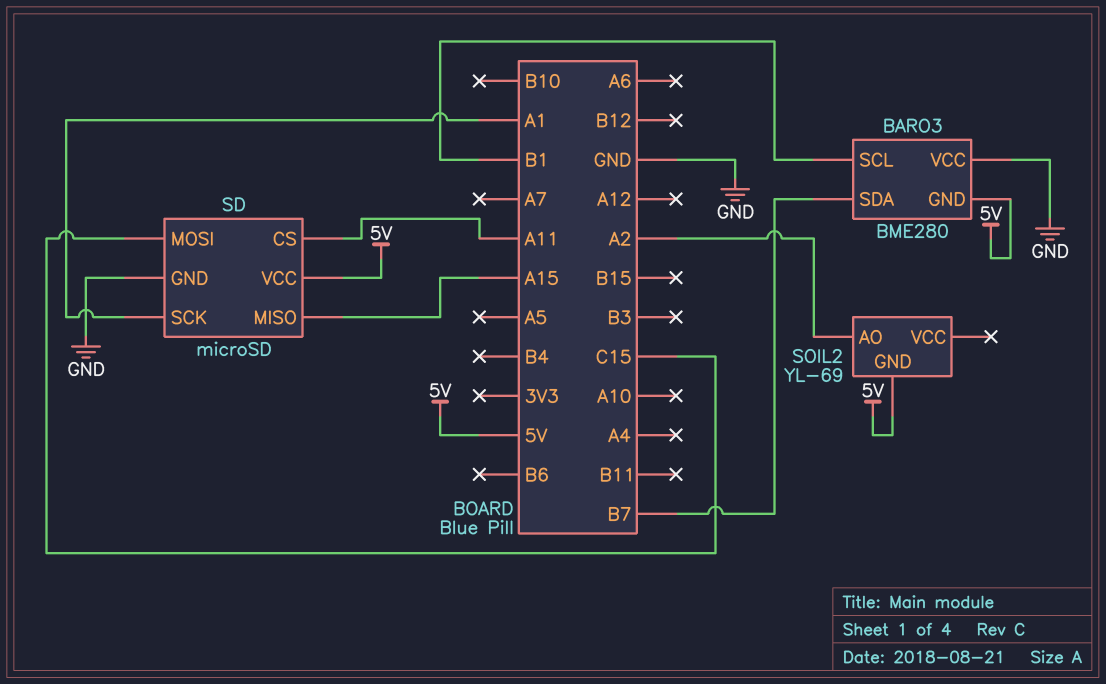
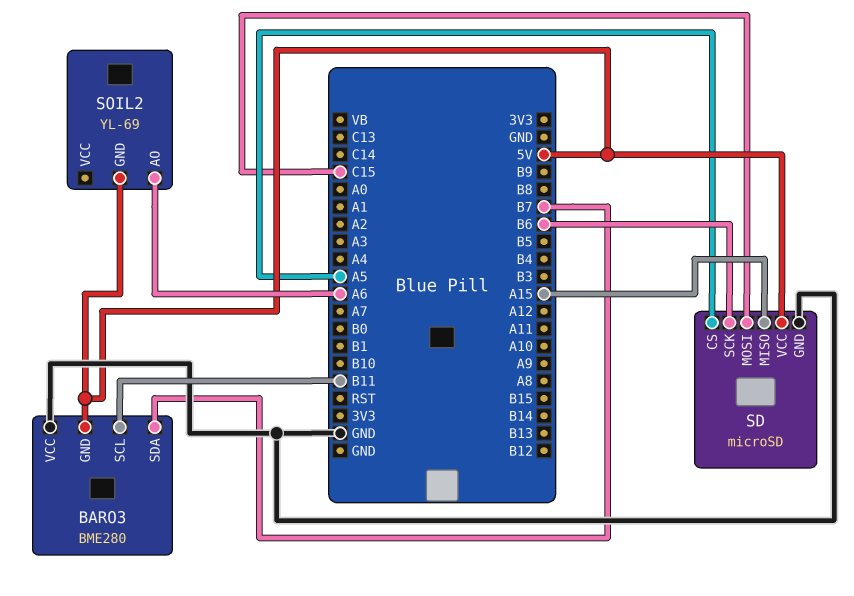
BARO3 pin SCL: B1 -> B11
SD pin CS: A11 -> A5
SD pin SCK: A1 -> B6
SOIL2 pin AO: A2 -> A6

